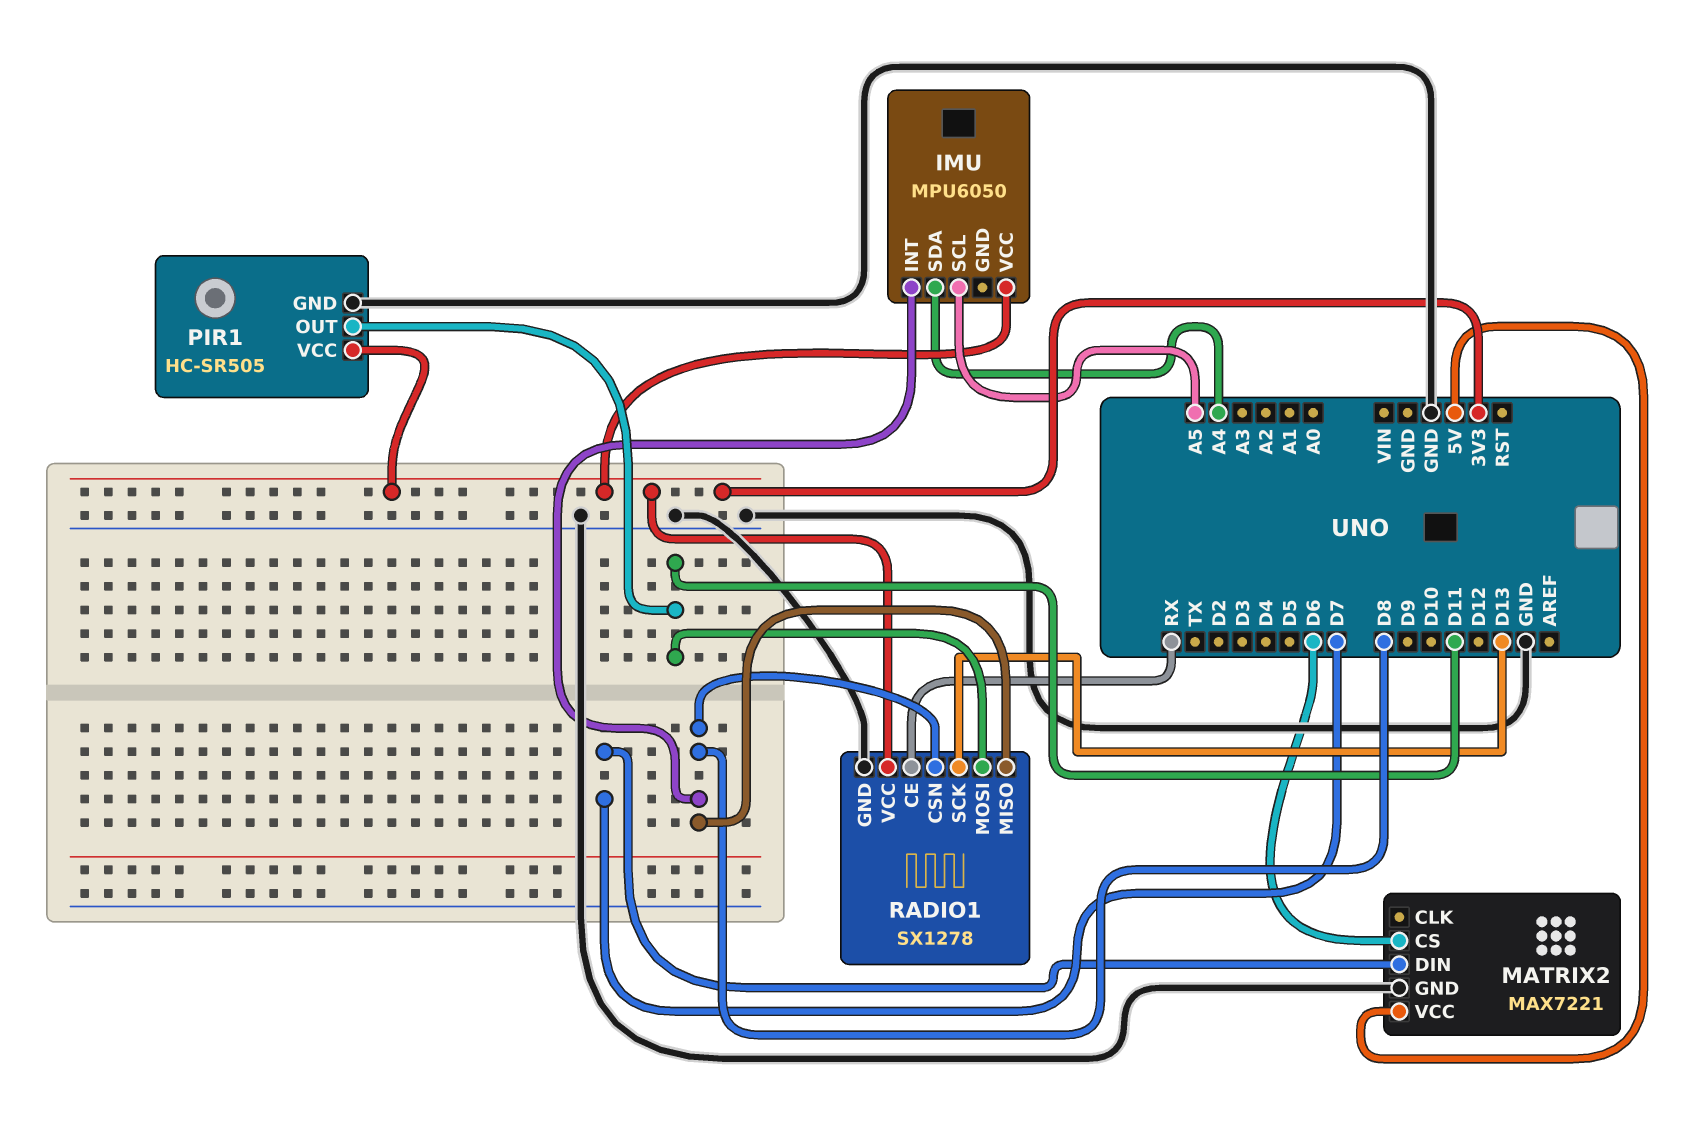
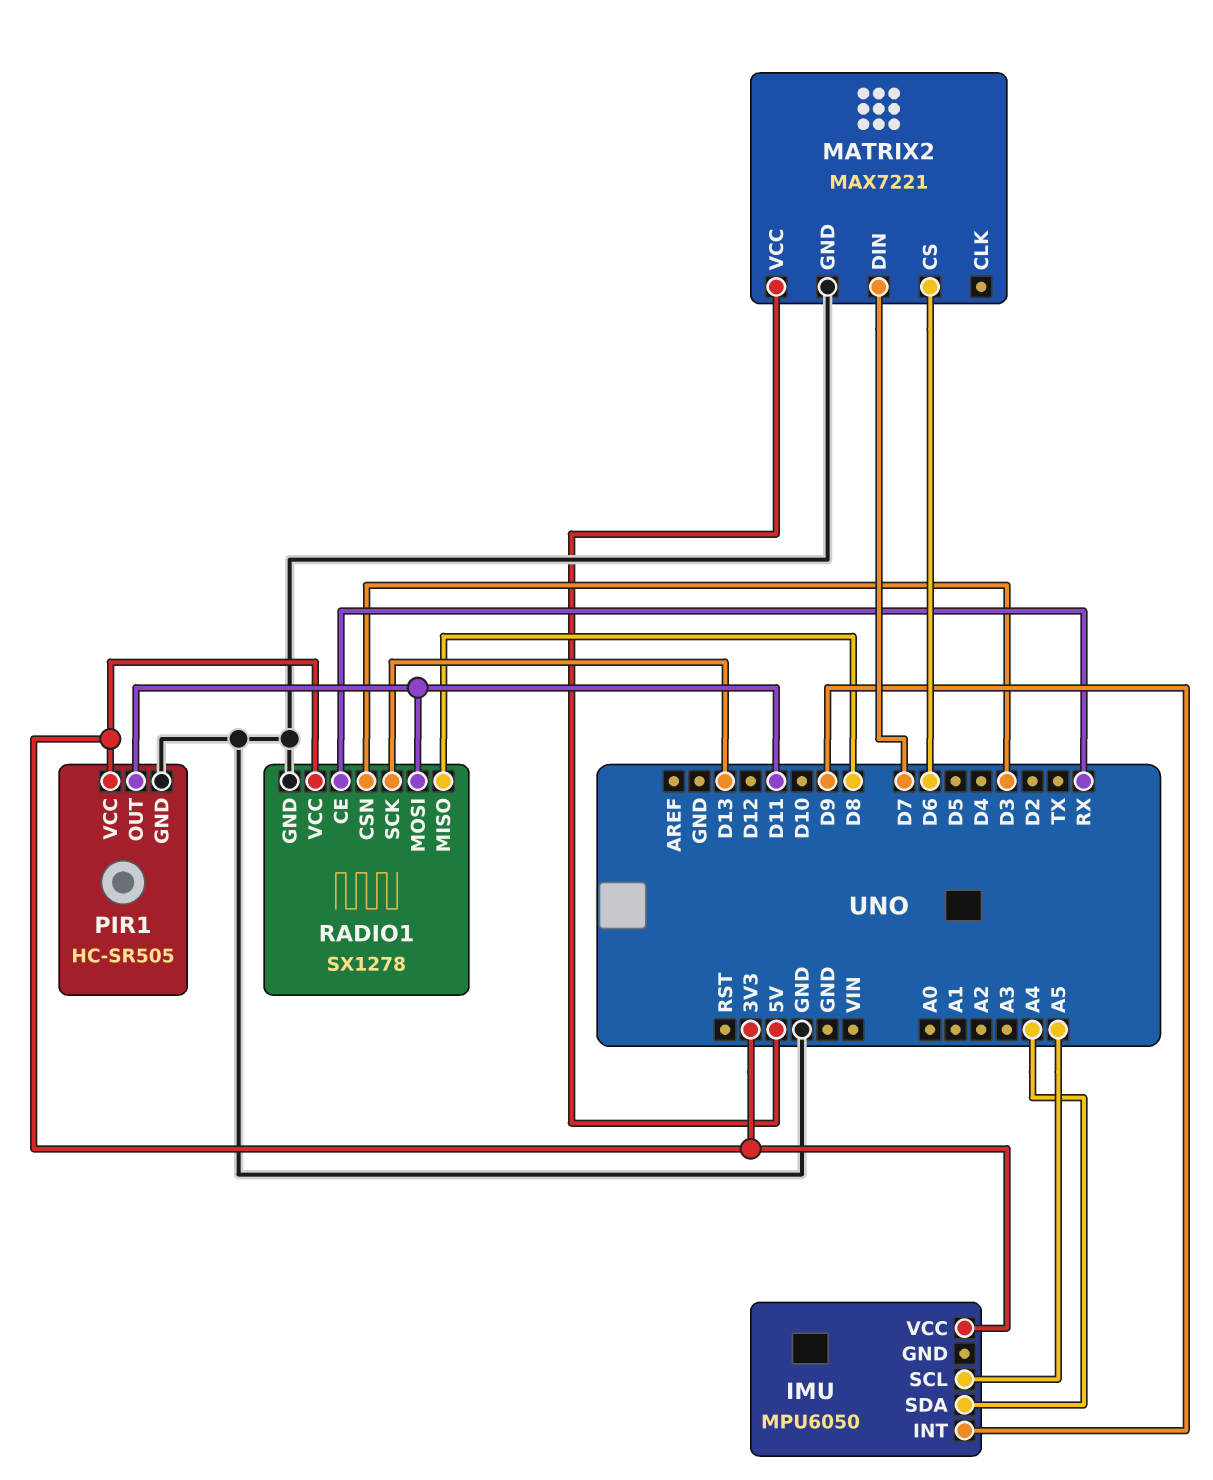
IMU pin INT: D8 -> D9
RADIO1 pin CSN: D8 -> D3

